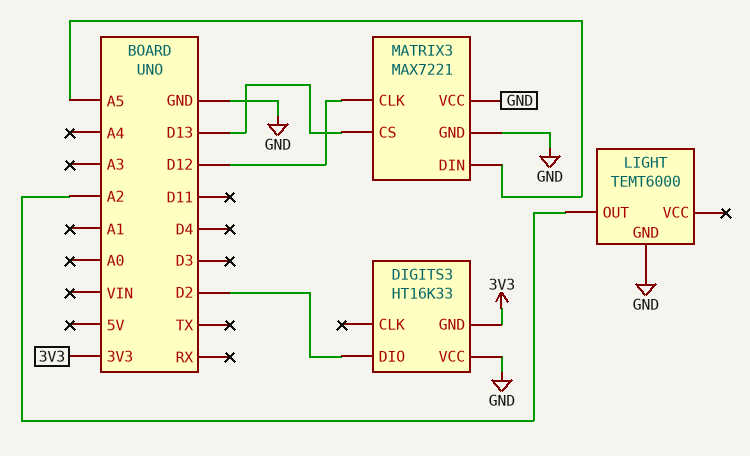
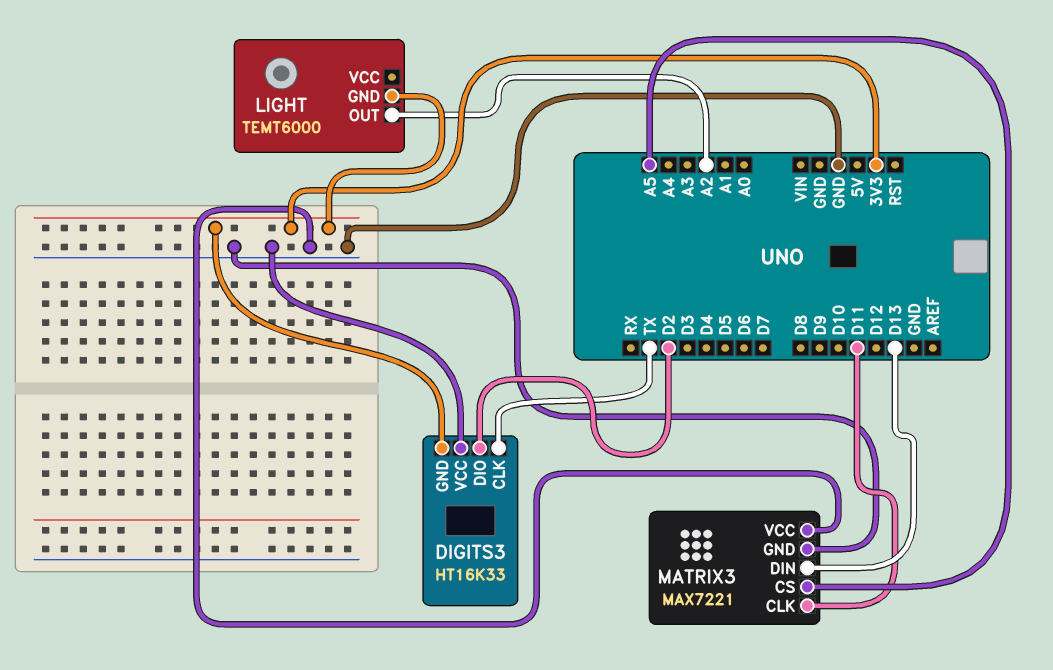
DIGITS3 pin CLK: none -> TX
LIGHT pin GND: GND -> 3V3
MATRIX3 pin CLK: D12 -> D11
MATRIX3 pin CS: D13 -> A5
MATRIX3 pin DIN: A5 -> D13

